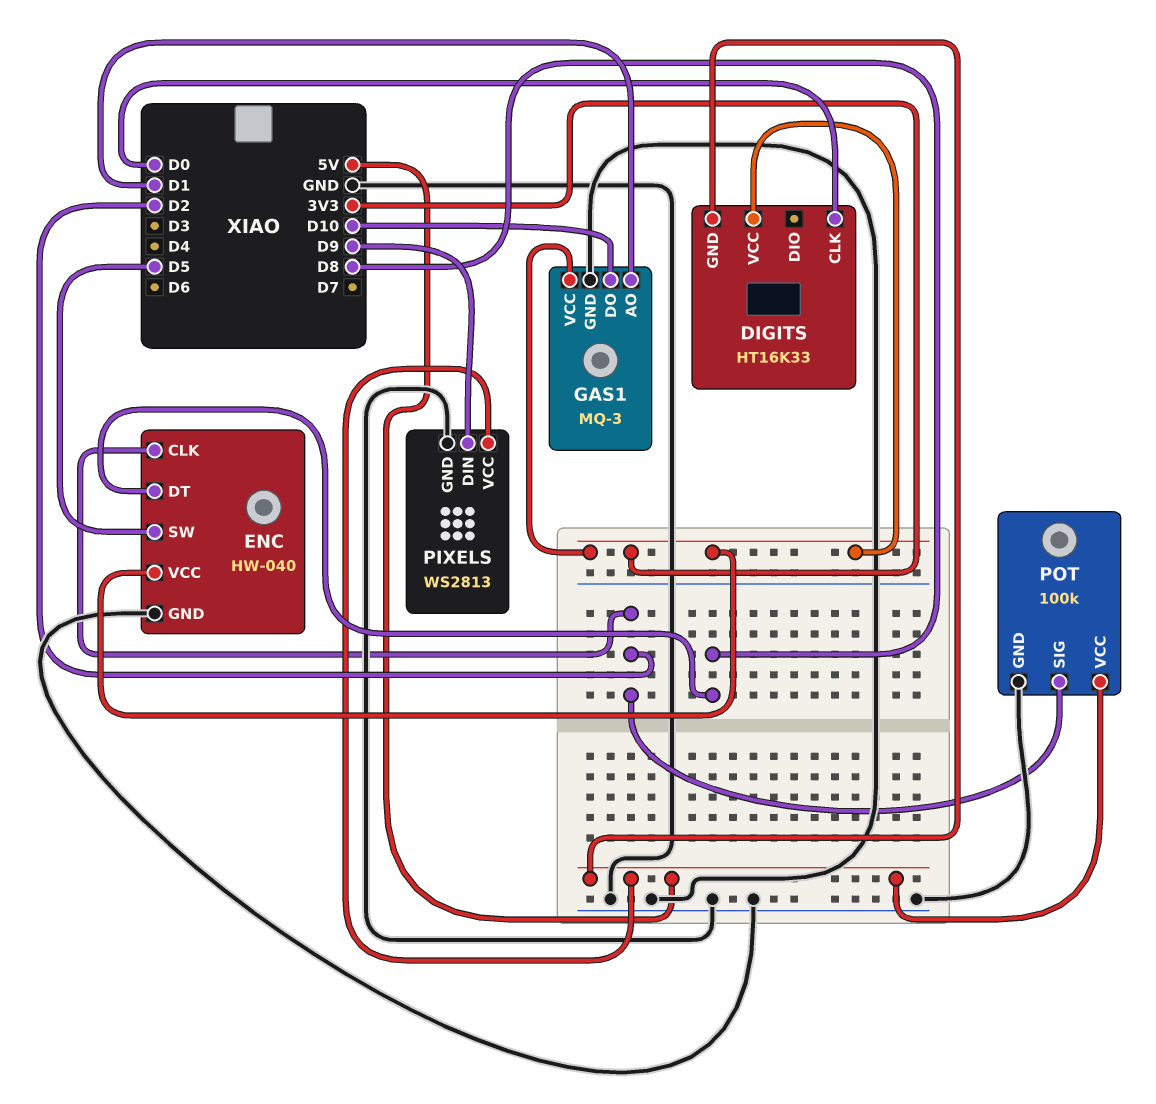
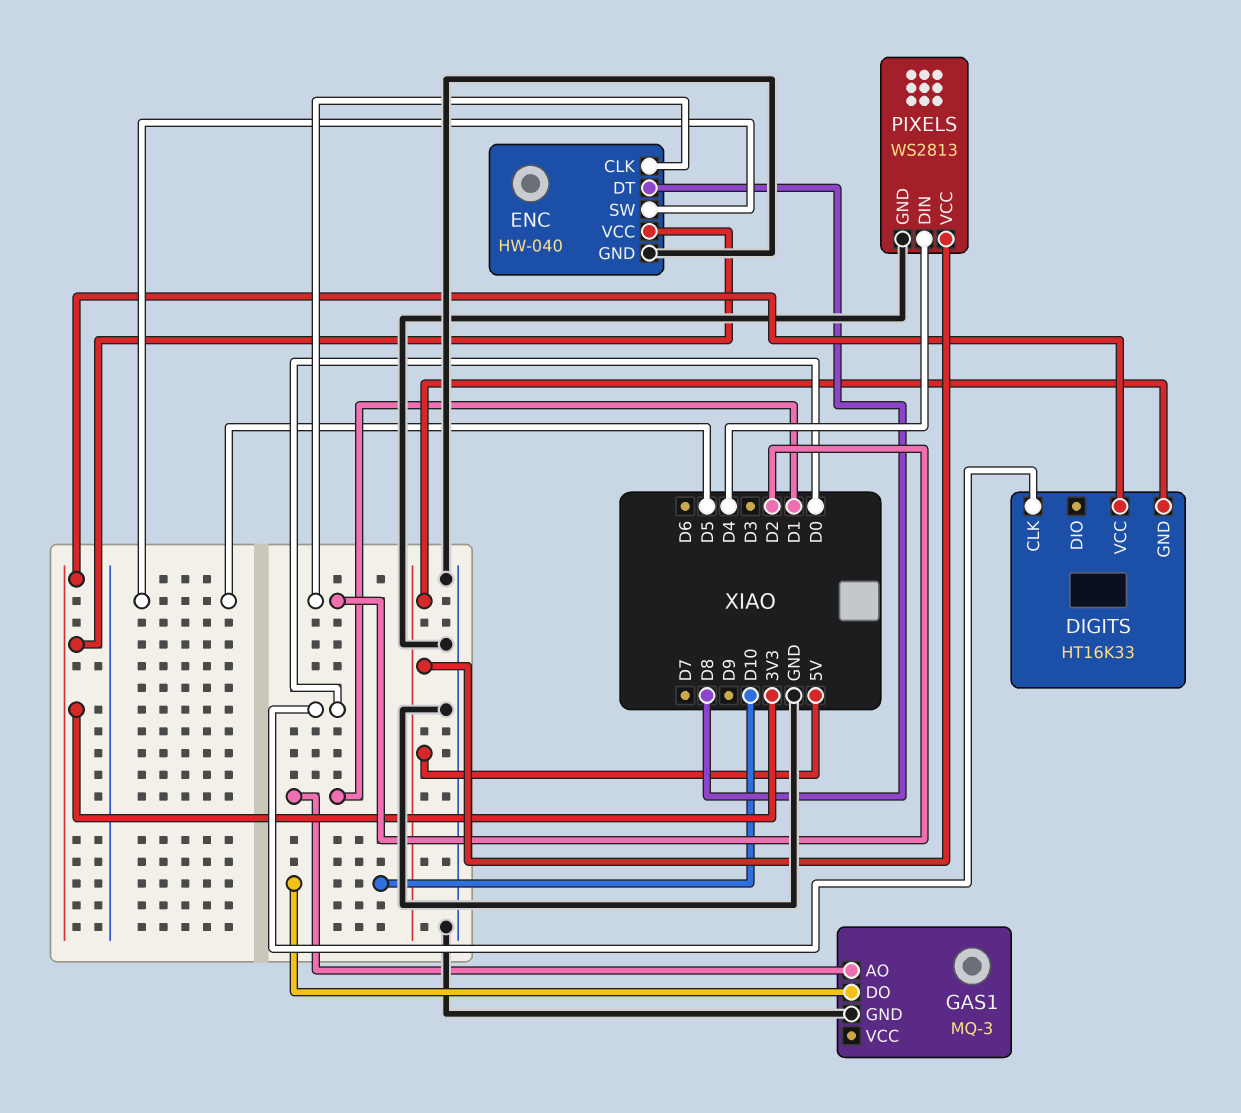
GAS1 pin VCC: 3V3 -> none
PIXELS pin DIN: D9 -> D4
POT: 100k -> none
POT pin GND: GND -> none
POT pin SIG: D2 -> none
POT pin VCC: 5V -> none

